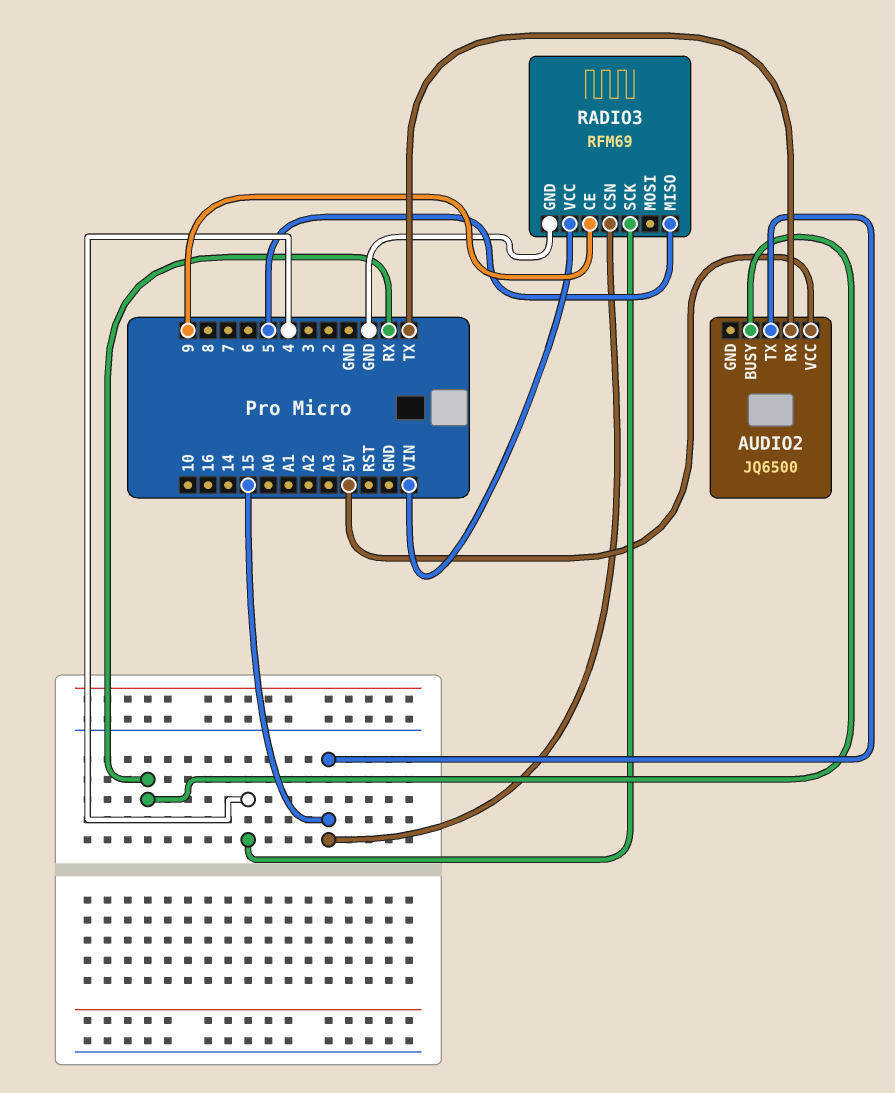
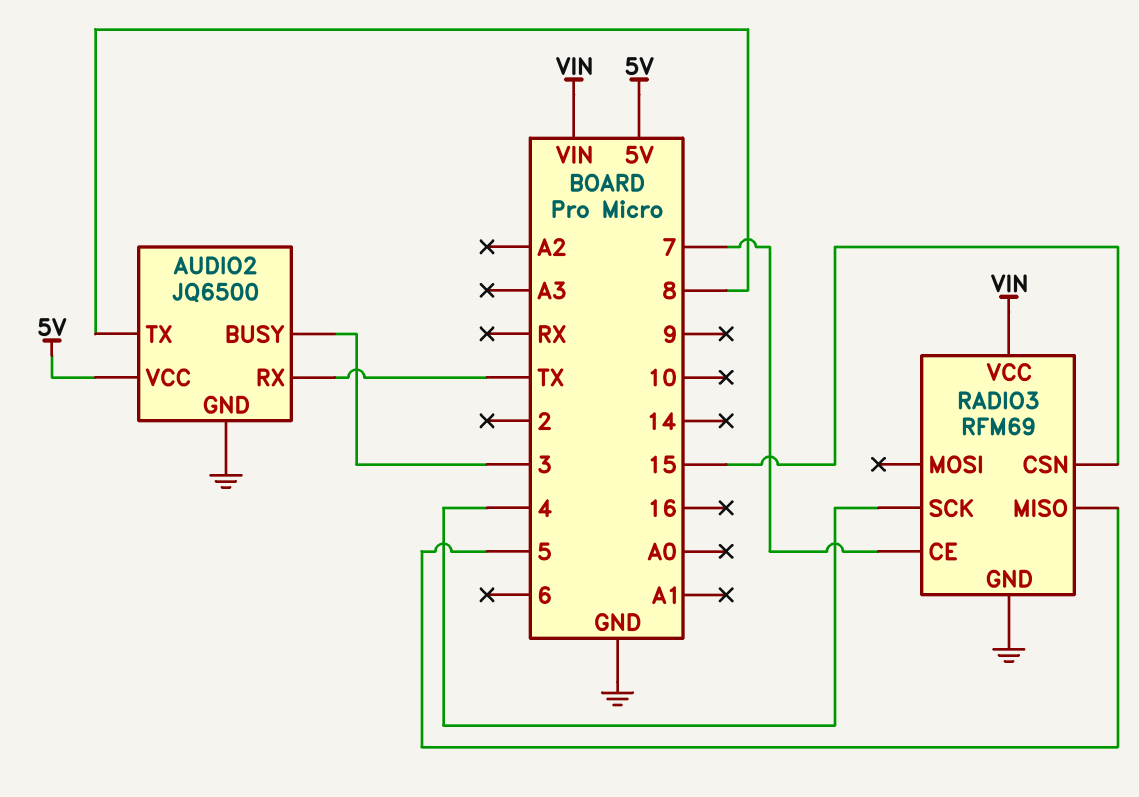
AUDIO2 pin BUSY: RX -> 3
AUDIO2 pin GND: none -> GND
AUDIO2 pin TX: 15 -> 8
RADIO3 pin CE: 9 -> 7

